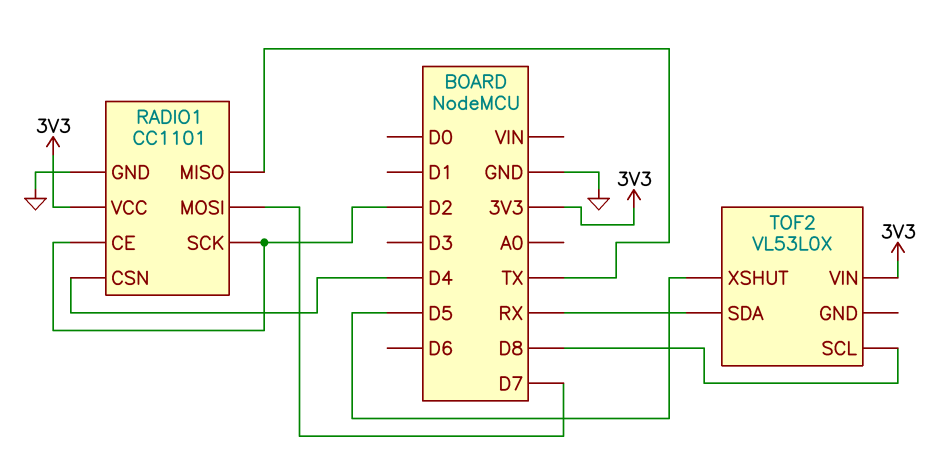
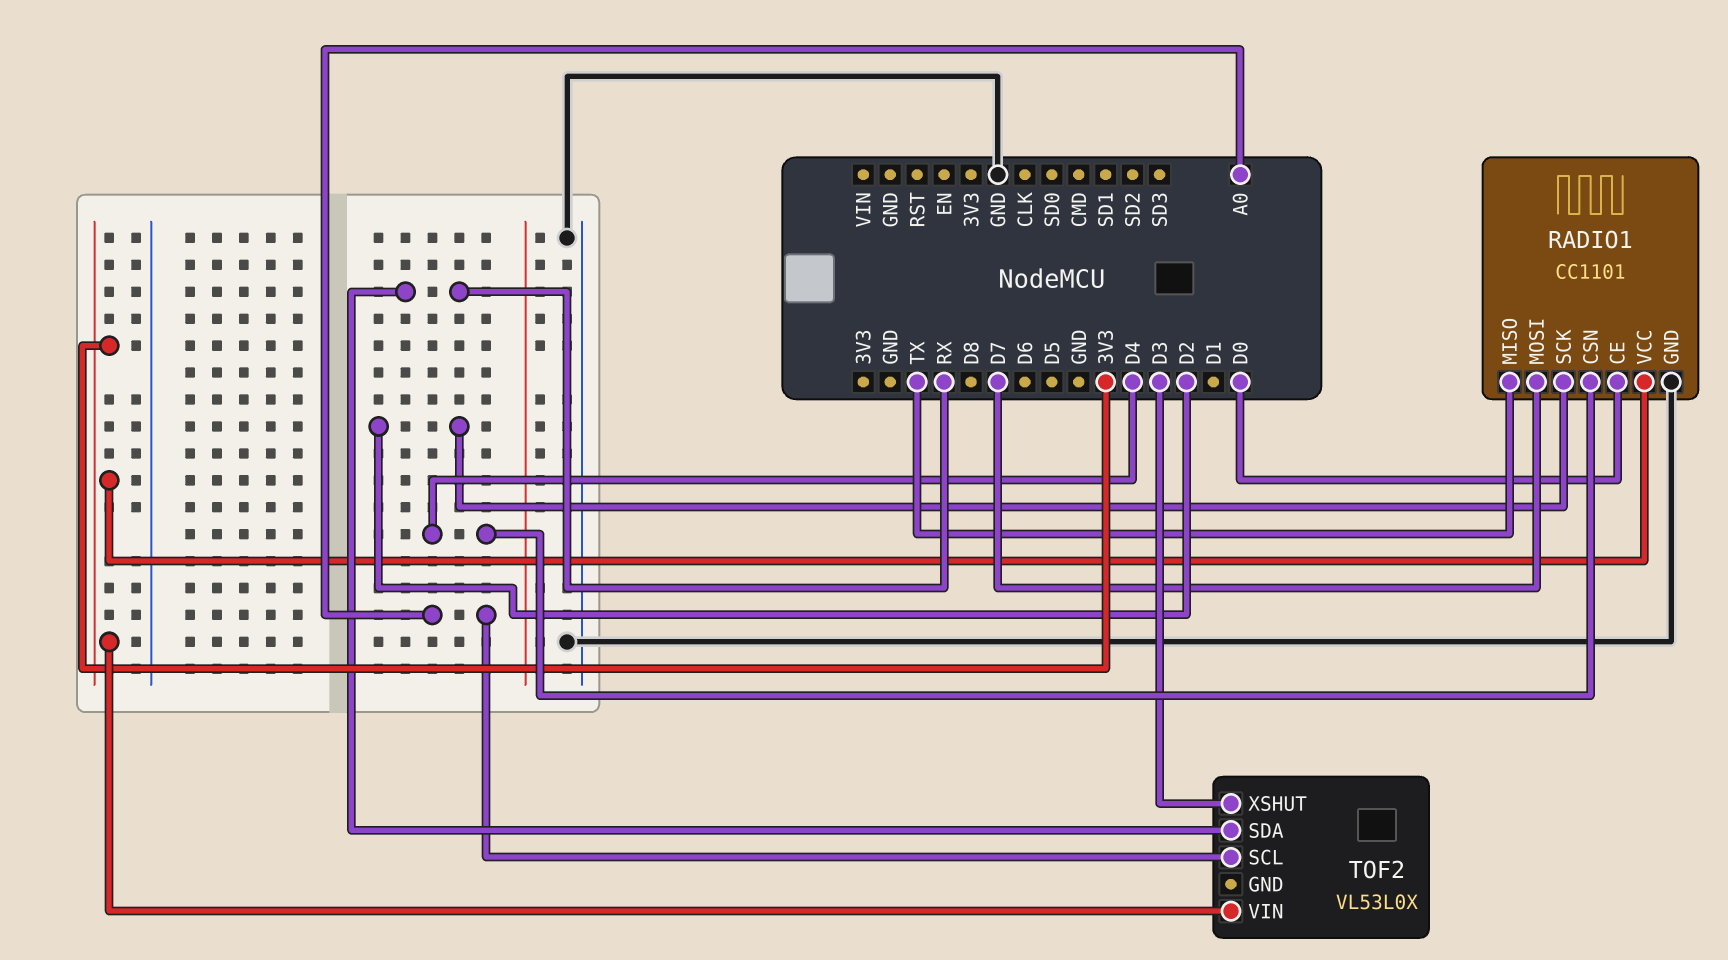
RADIO1 pin CE: D2 -> D0
TOF2 pin SCL: D8 -> A0
TOF2 pin XSHUT: D5 -> D3

